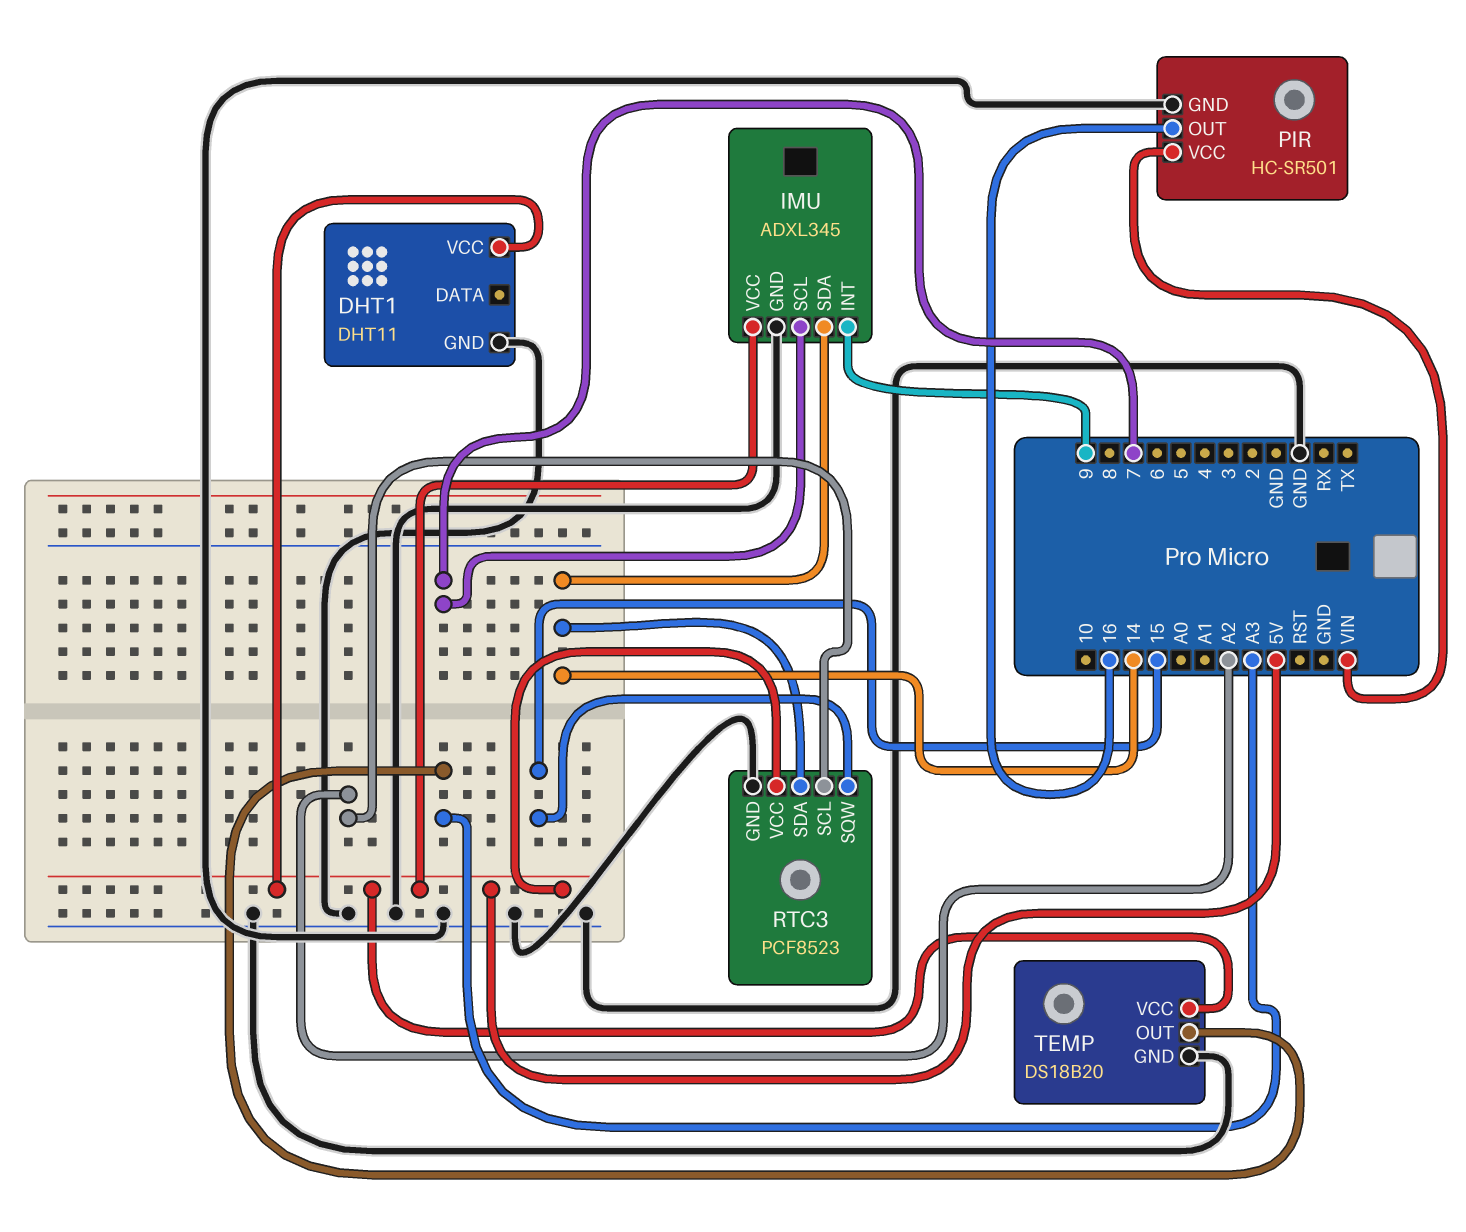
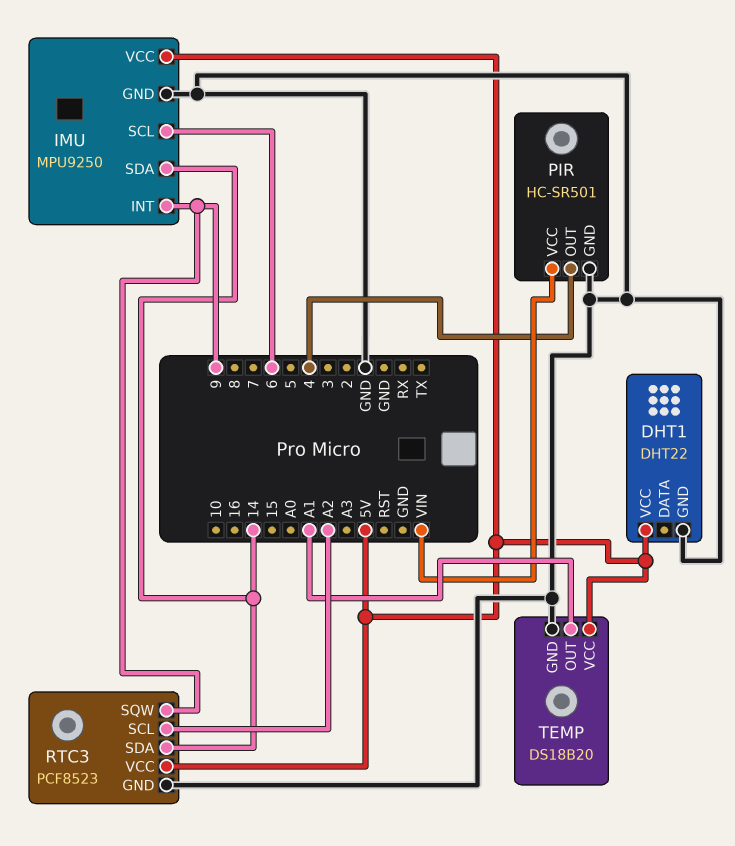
DHT1: DHT11 -> DHT22
IMU: ADXL345 -> MPU9250
IMU pin SCL: 7 -> 6
PIR pin OUT: 16 -> 4
RTC3 pin SQW: 15 -> 9
TEMP pin OUT: A3 -> A1

